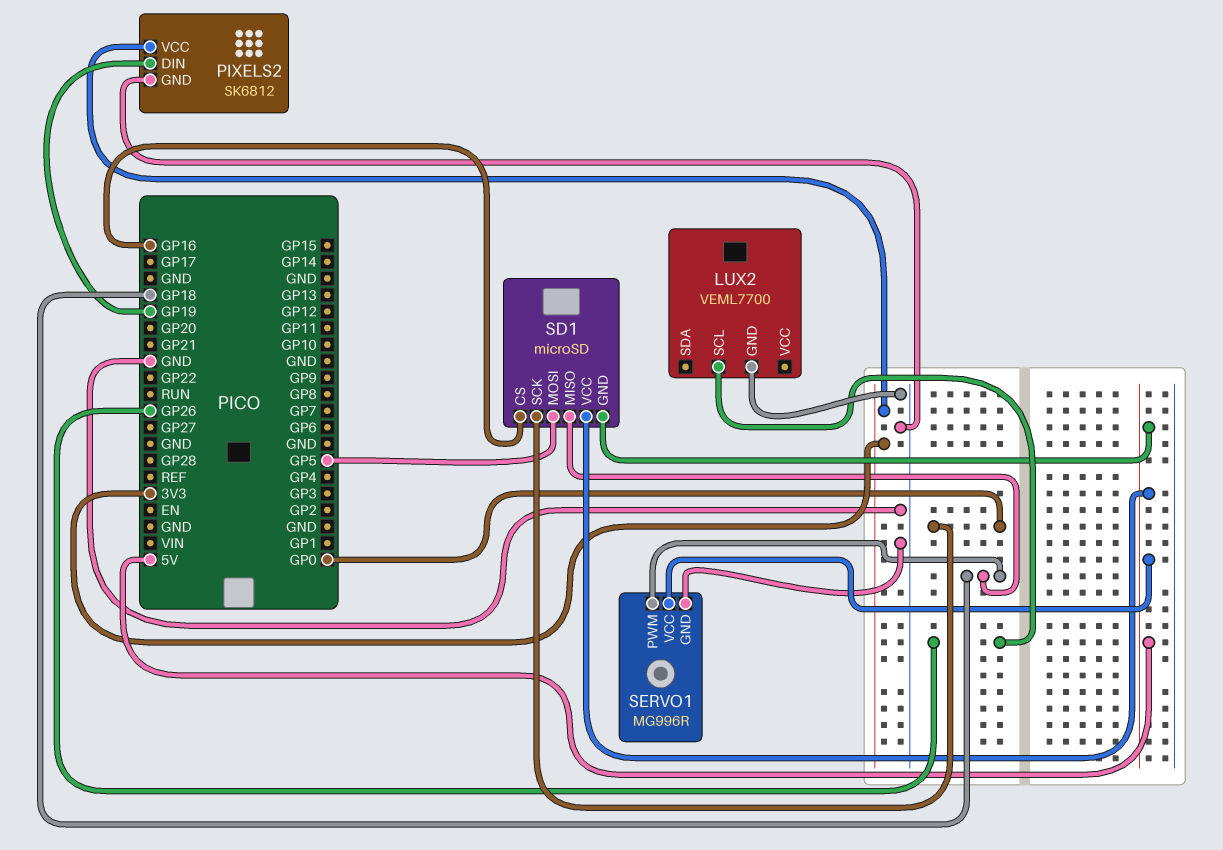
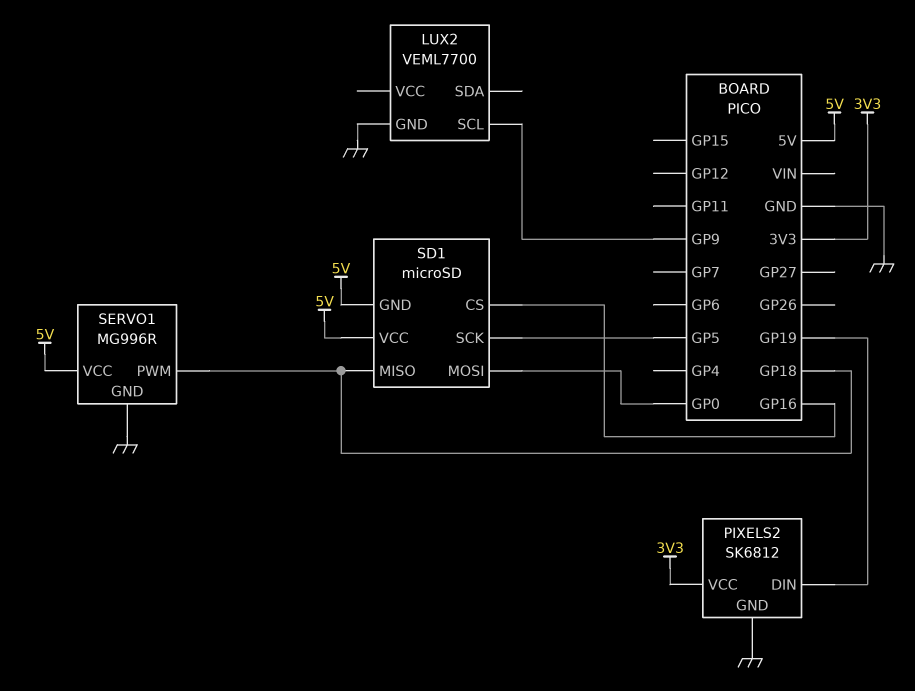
LUX2 pin SCL: GP26 -> GP9
SD1 pin MOSI: GP5 -> GP0
SD1 pin SCK: GP0 -> GP5

